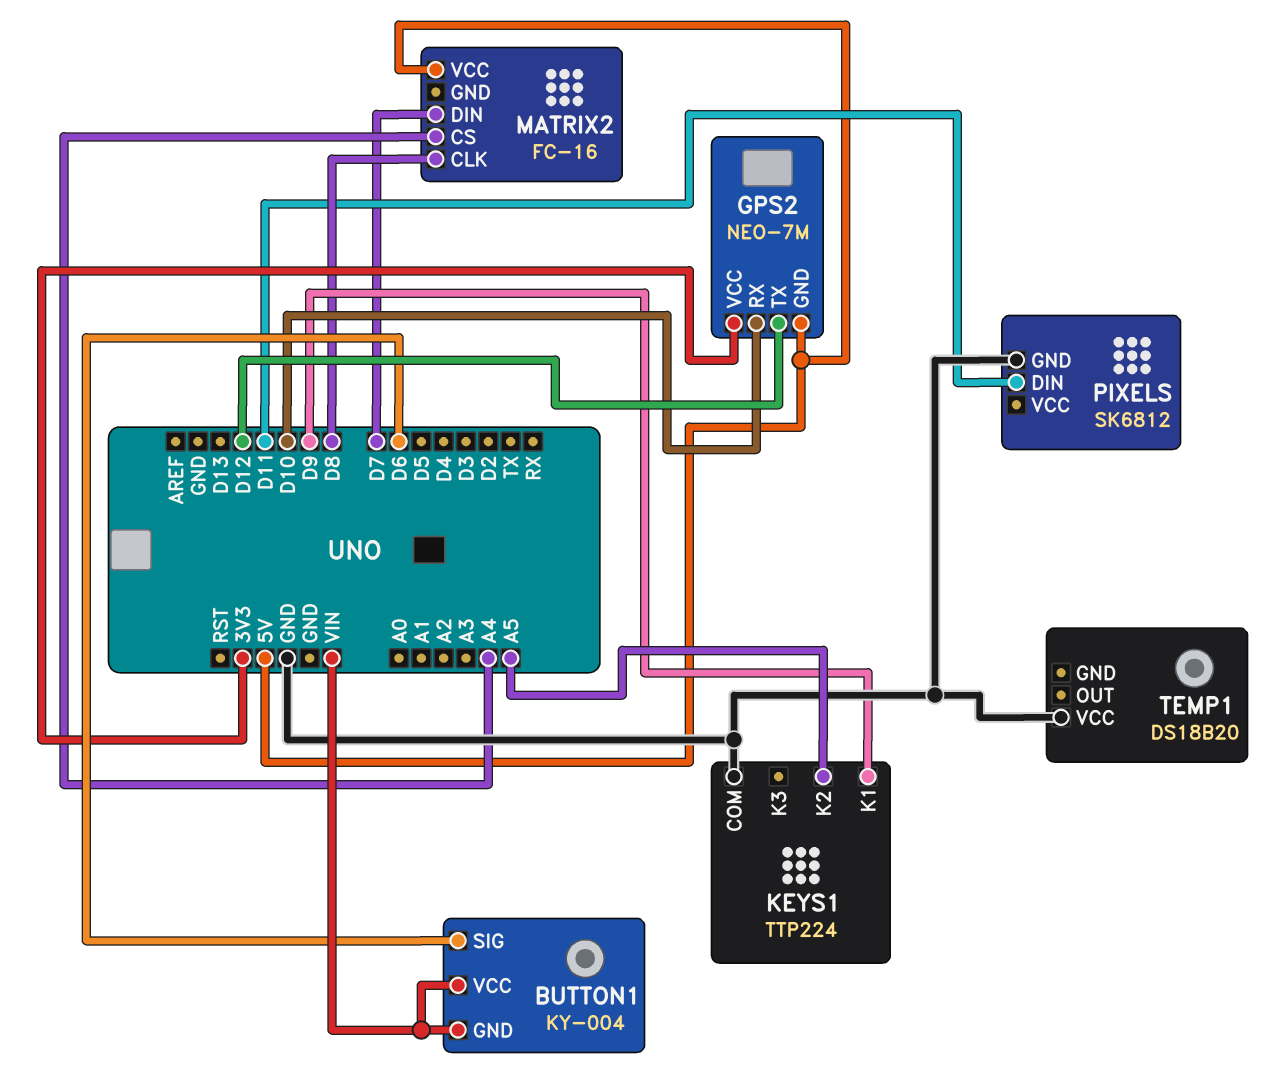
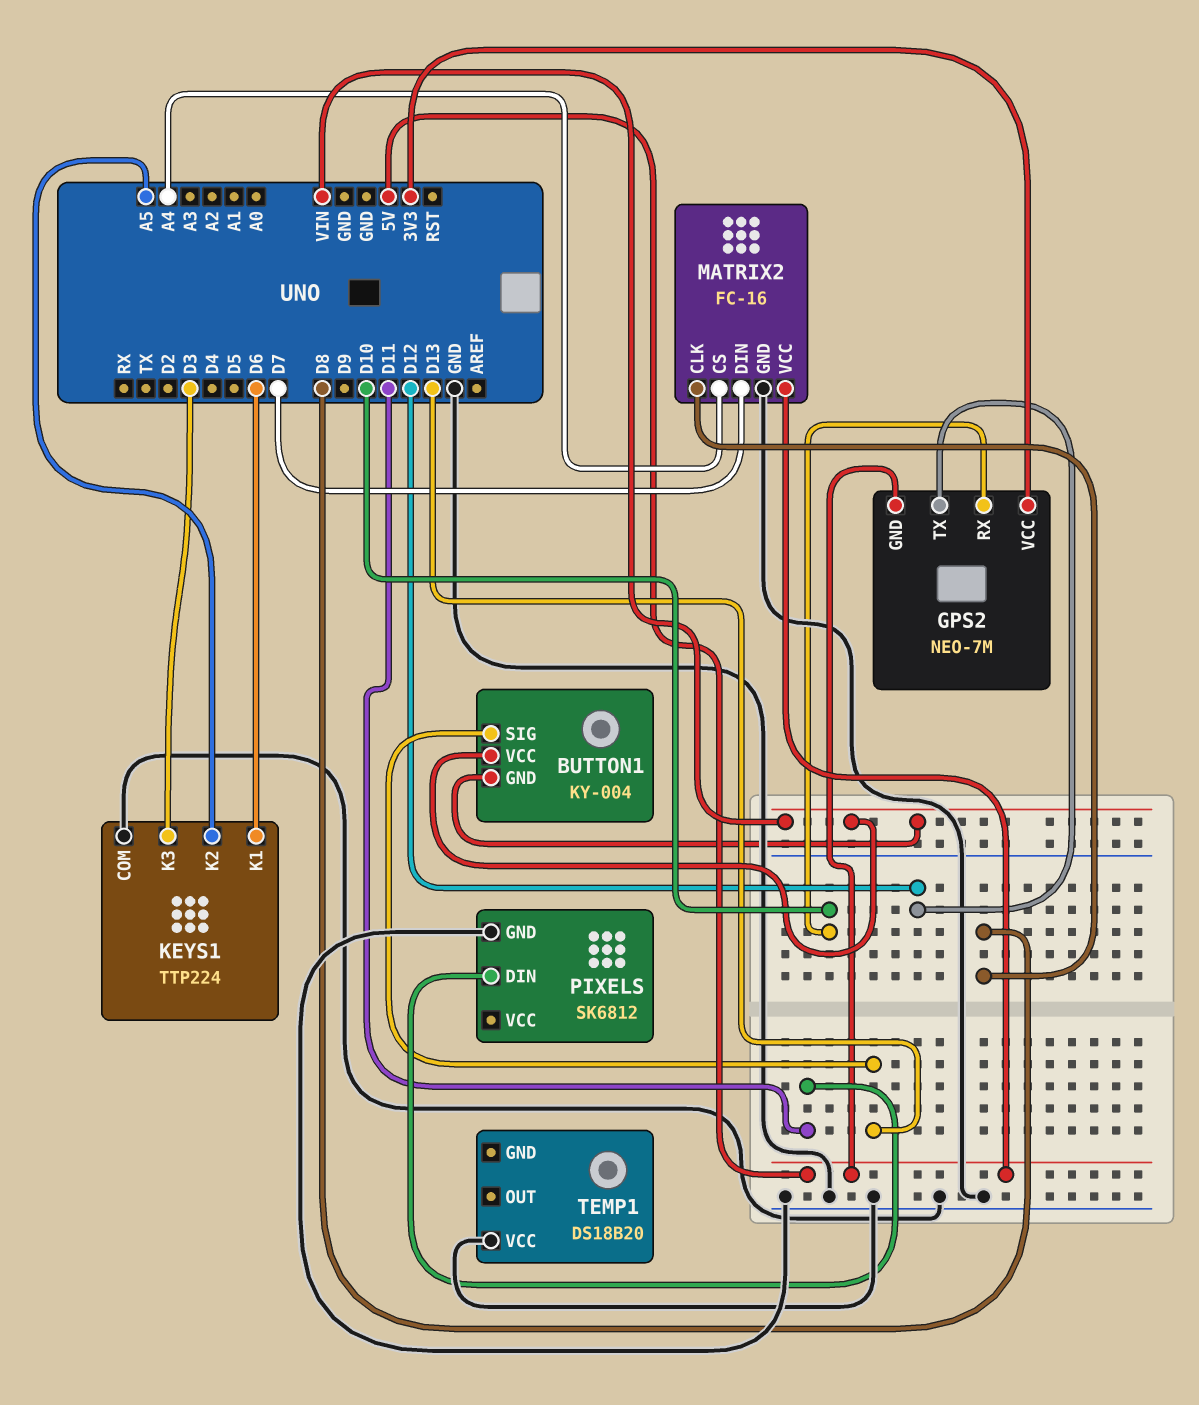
BUTTON1 pin SIG: D6 -> D13
KEYS1 pin K1: D9 -> D6
KEYS1 pin K3: none -> D3
MATRIX2 pin GND: none -> GND

